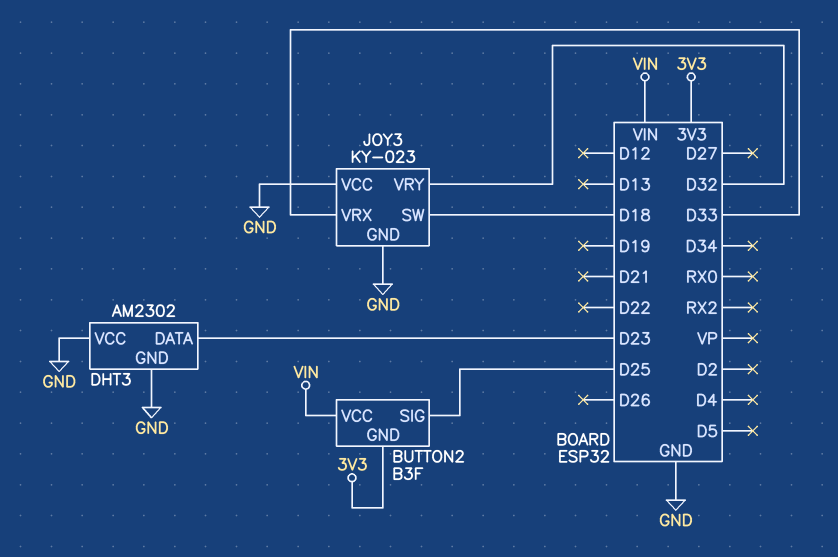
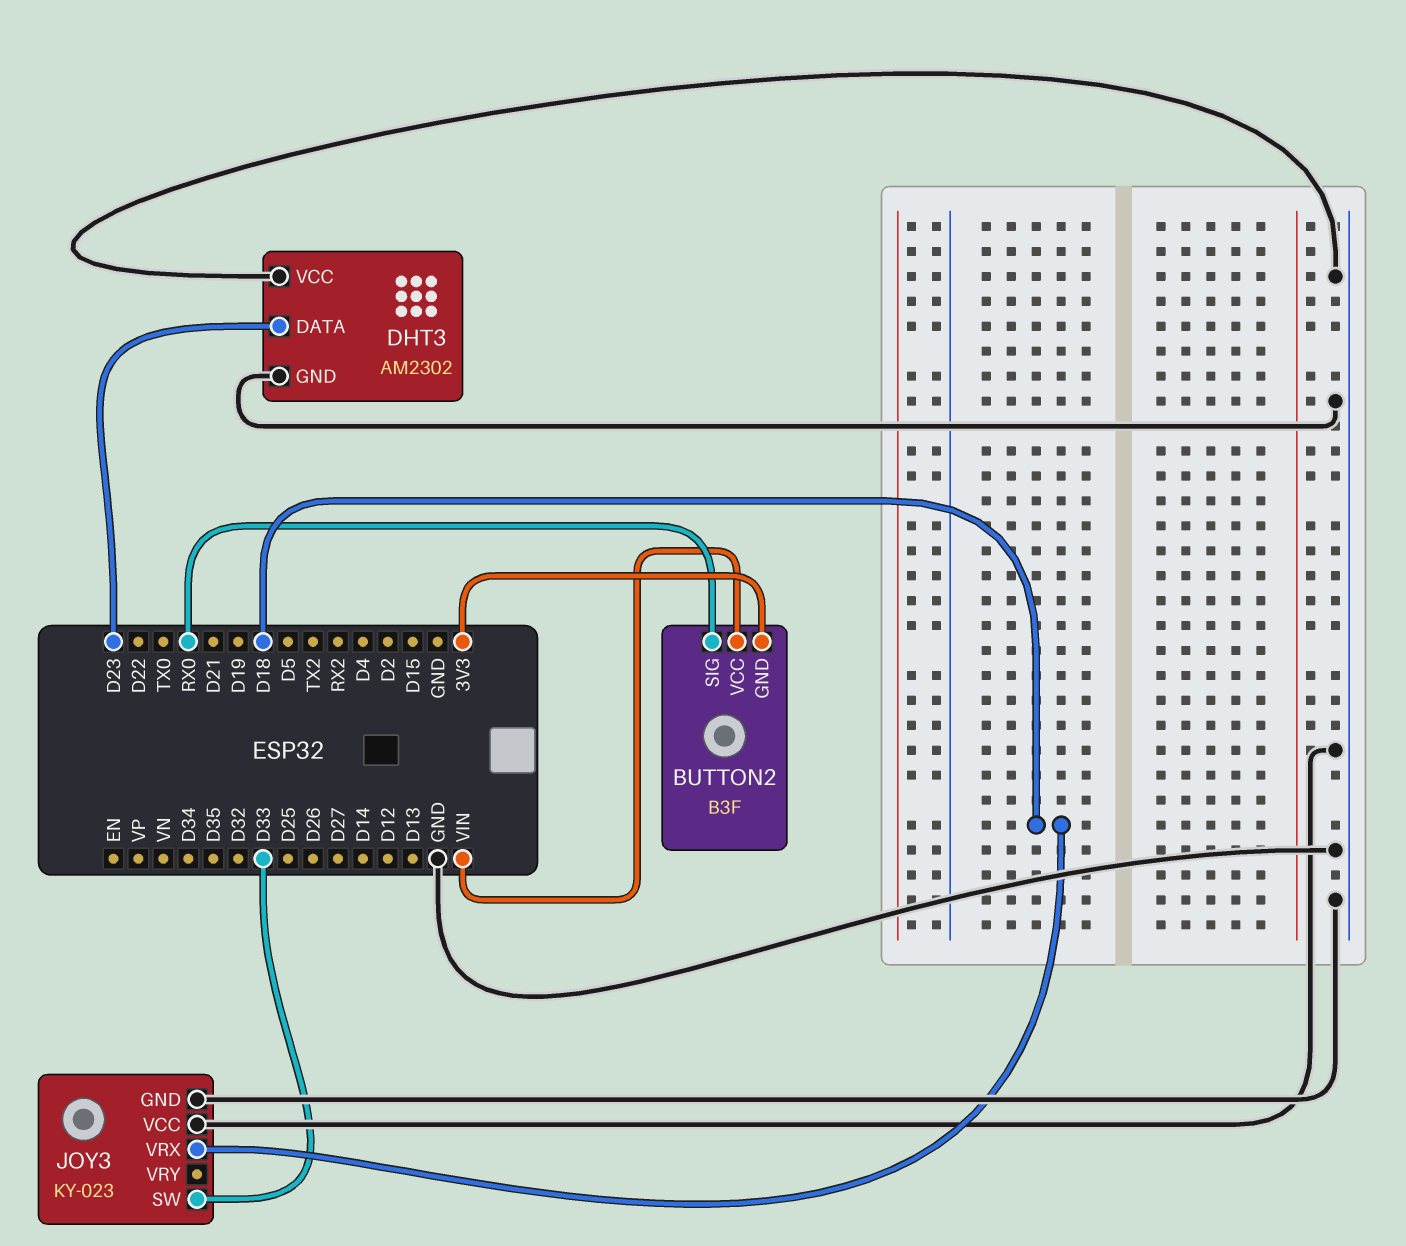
BUTTON2 pin SIG: D25 -> RX0
JOY3 pin SW: D18 -> D33
JOY3 pin VRX: D33 -> D18
JOY3 pin VRY: D32 -> none

